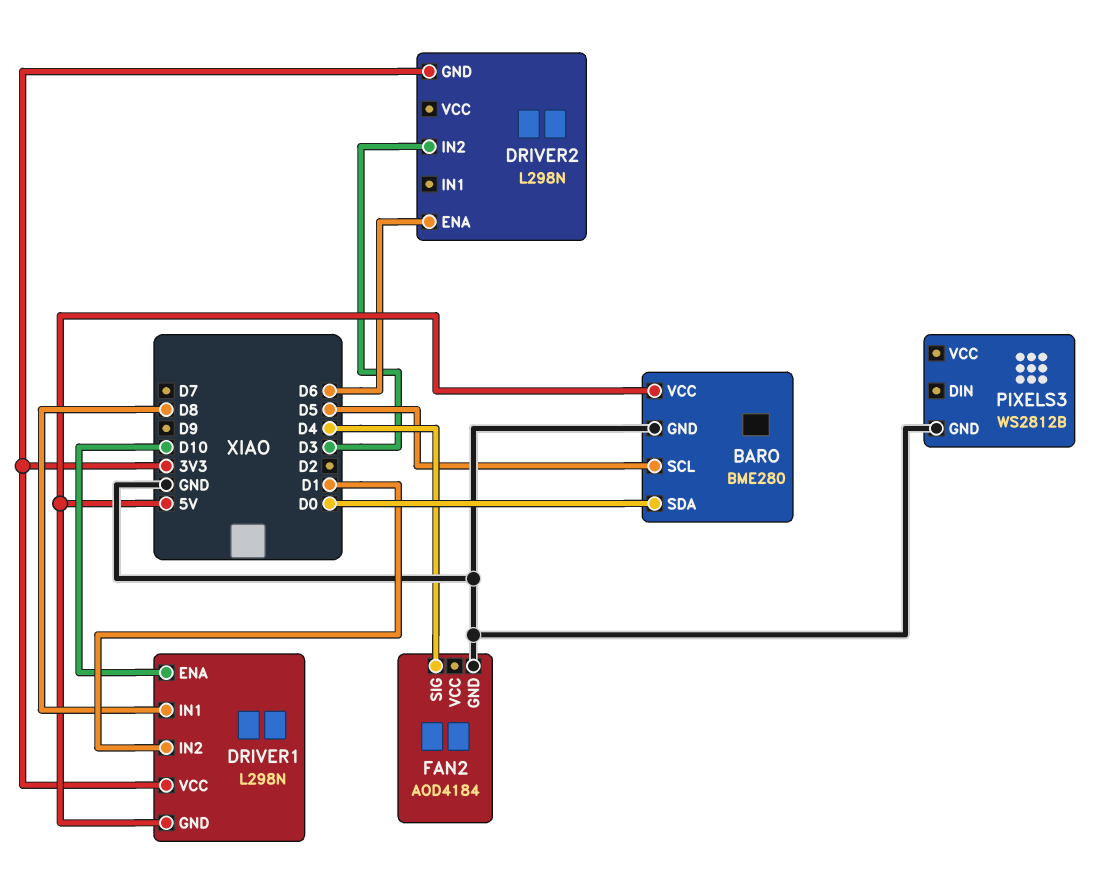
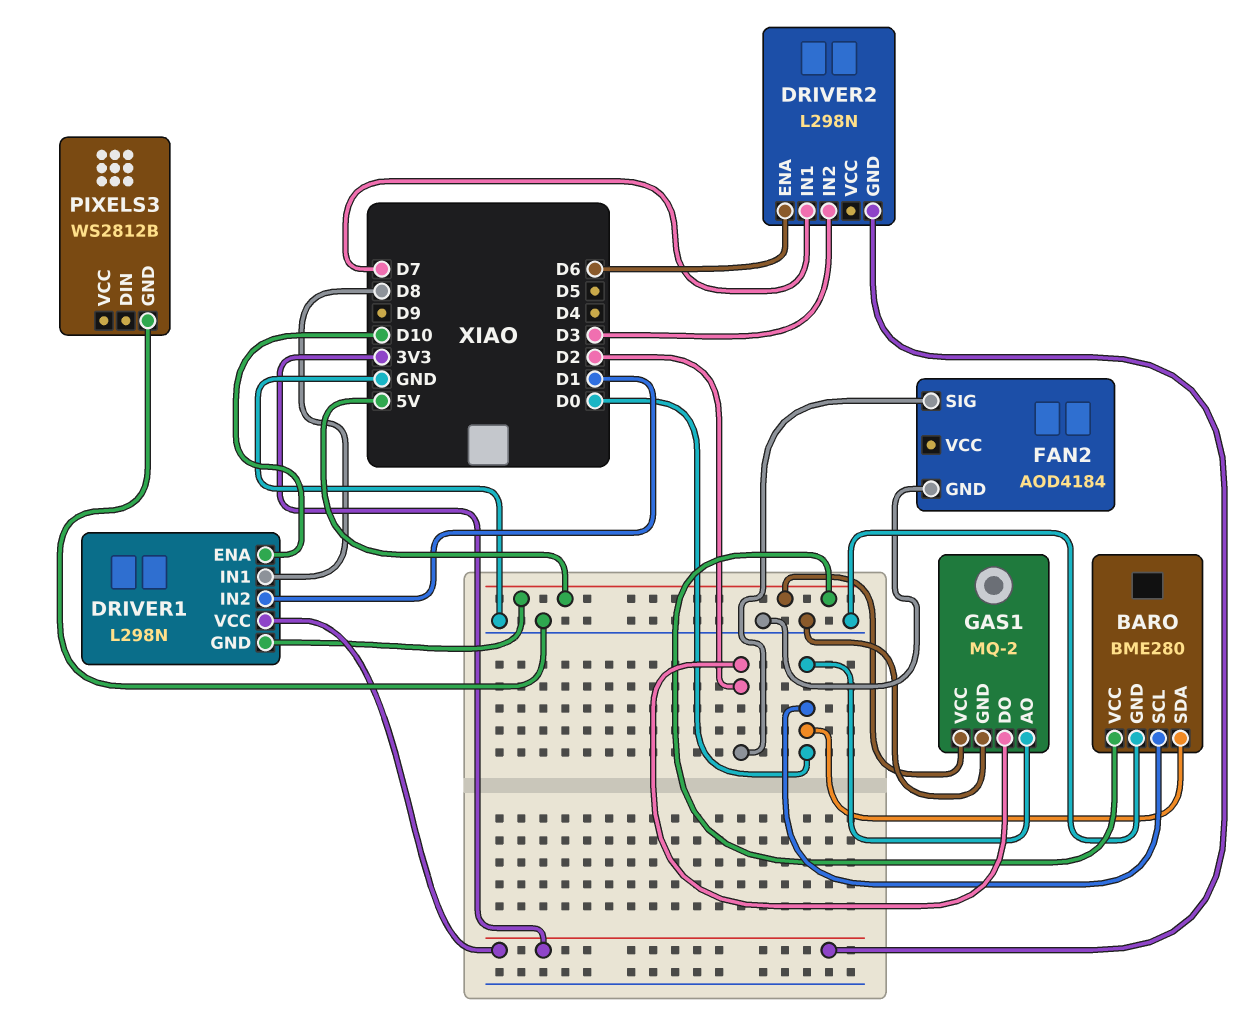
BARO pin SCL: D5 -> D0
DRIVER2 pin IN1: none -> D7
FAN2 pin SIG: D4 -> D2
GAS1: none -> MQ-2
GAS1 pin AO: none -> D0
GAS1 pin DO: none -> D2
GAS1 pin GND: none -> GND
GAS1 pin VCC: none -> 5V

